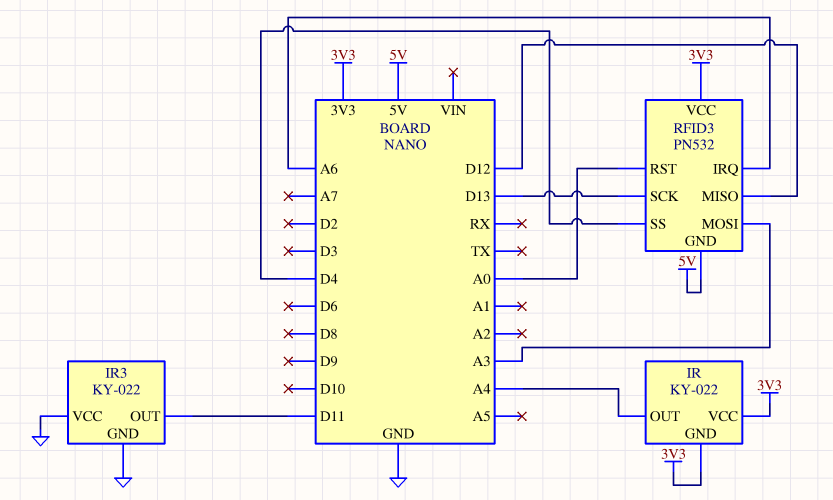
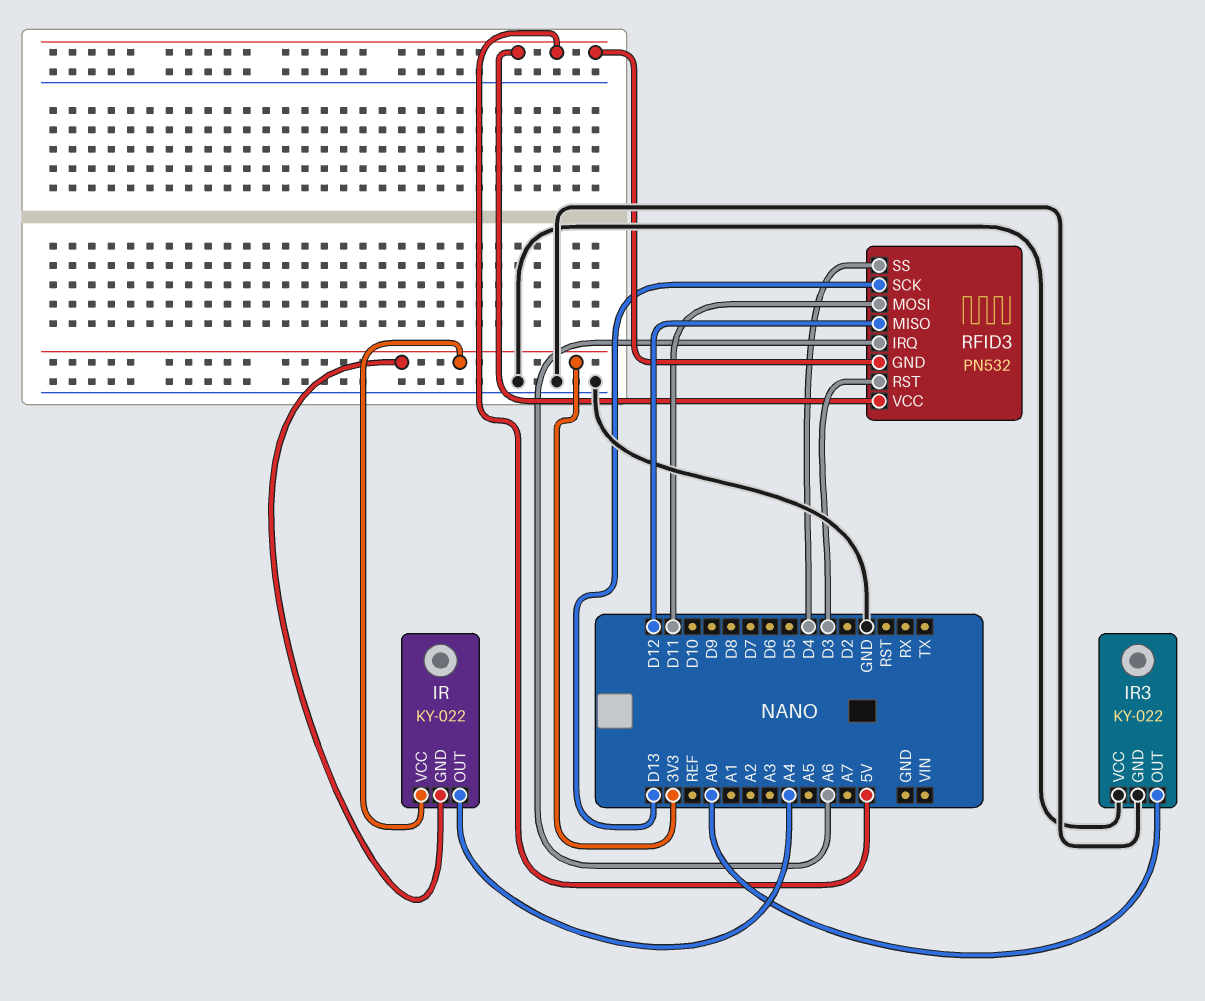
IR3 pin OUT: D11 -> A0
RFID3 pin MOSI: A3 -> D11
RFID3 pin RST: A0 -> D3
RFID3 pin VCC: 3V3 -> 5V

